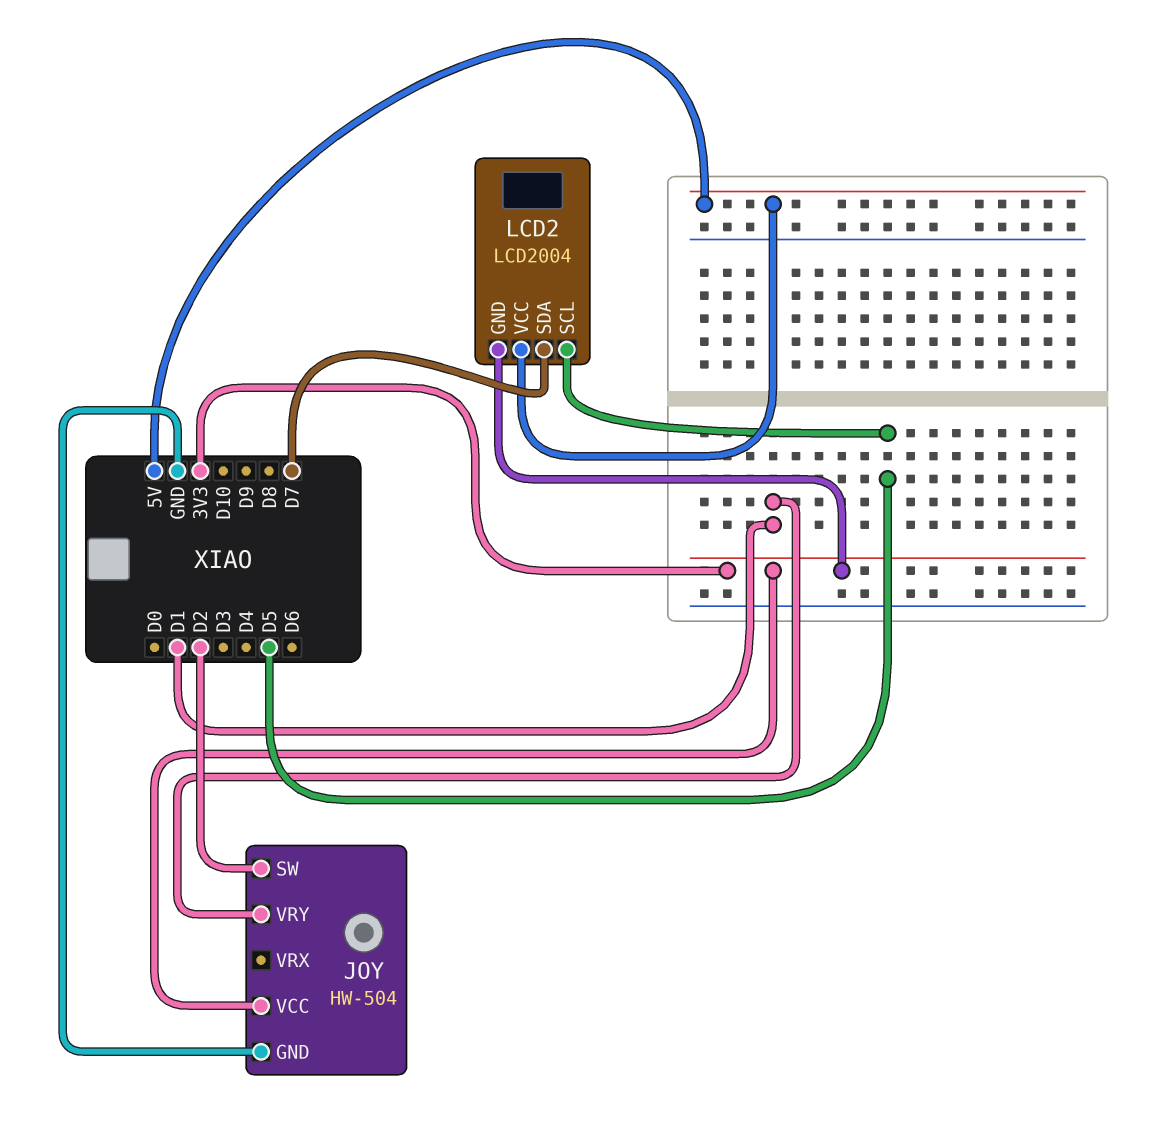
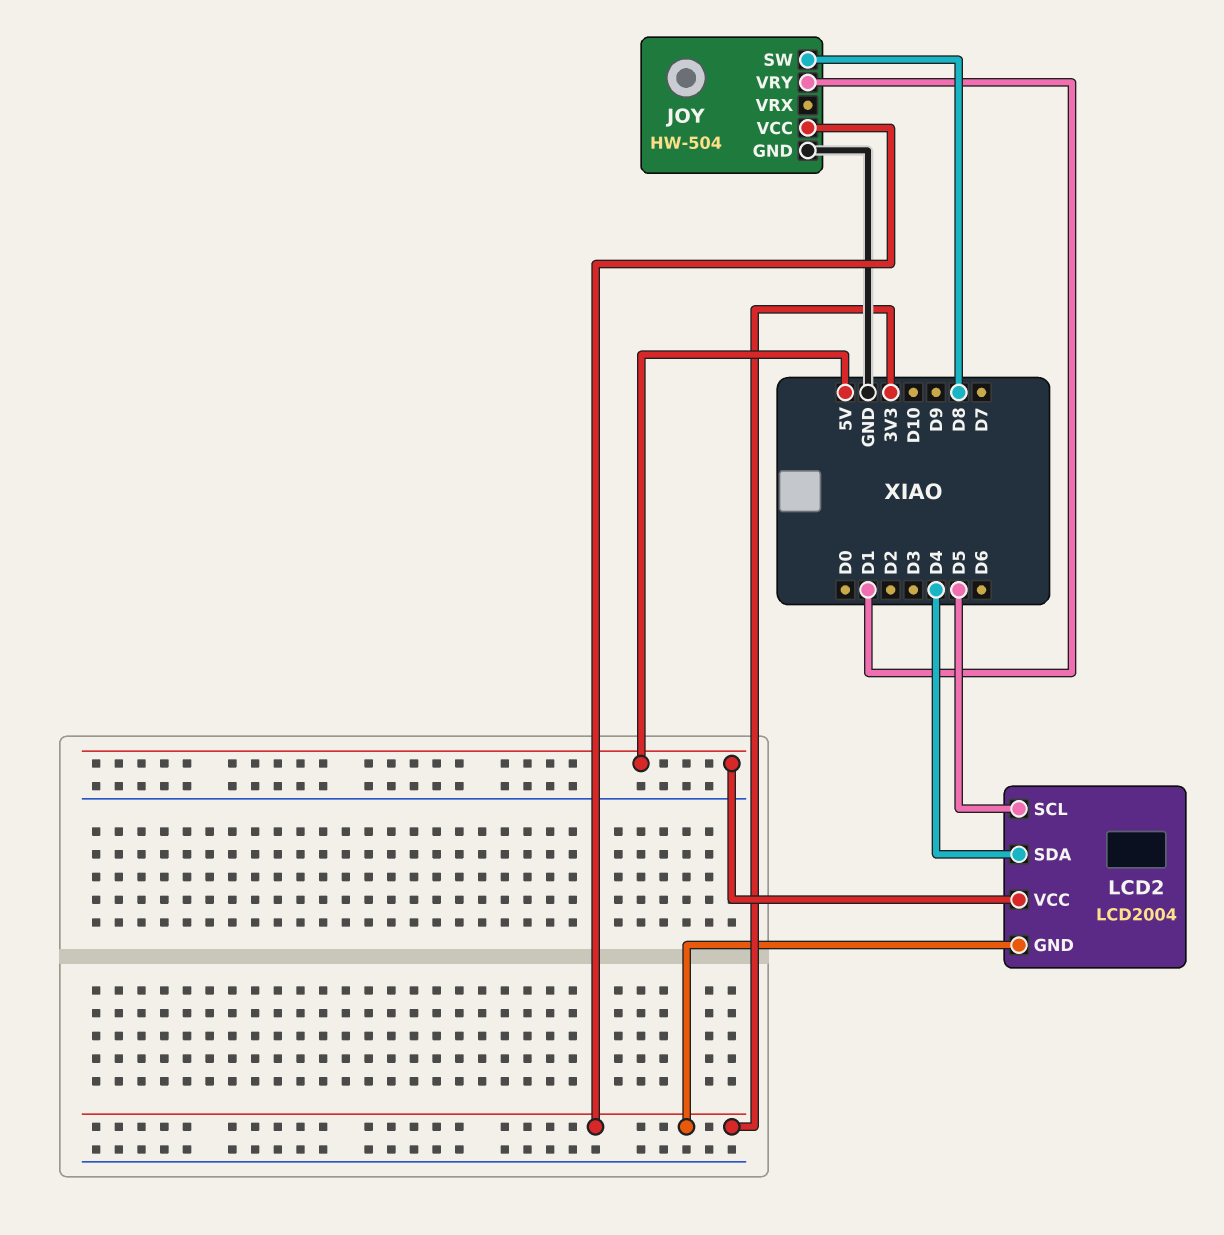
JOY pin SW: D2 -> D8
LCD2 pin SDA: D7 -> D4

